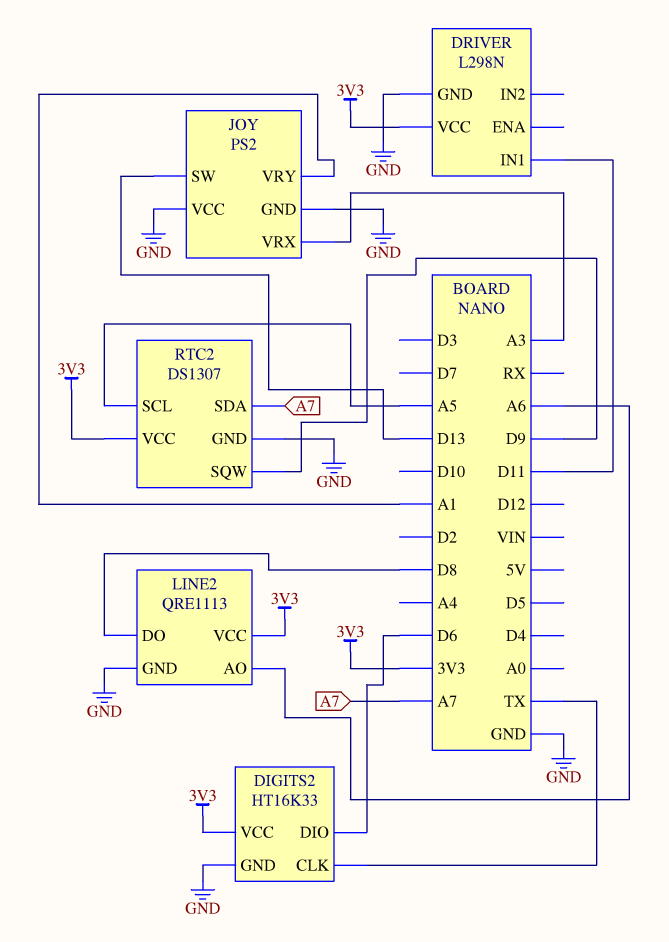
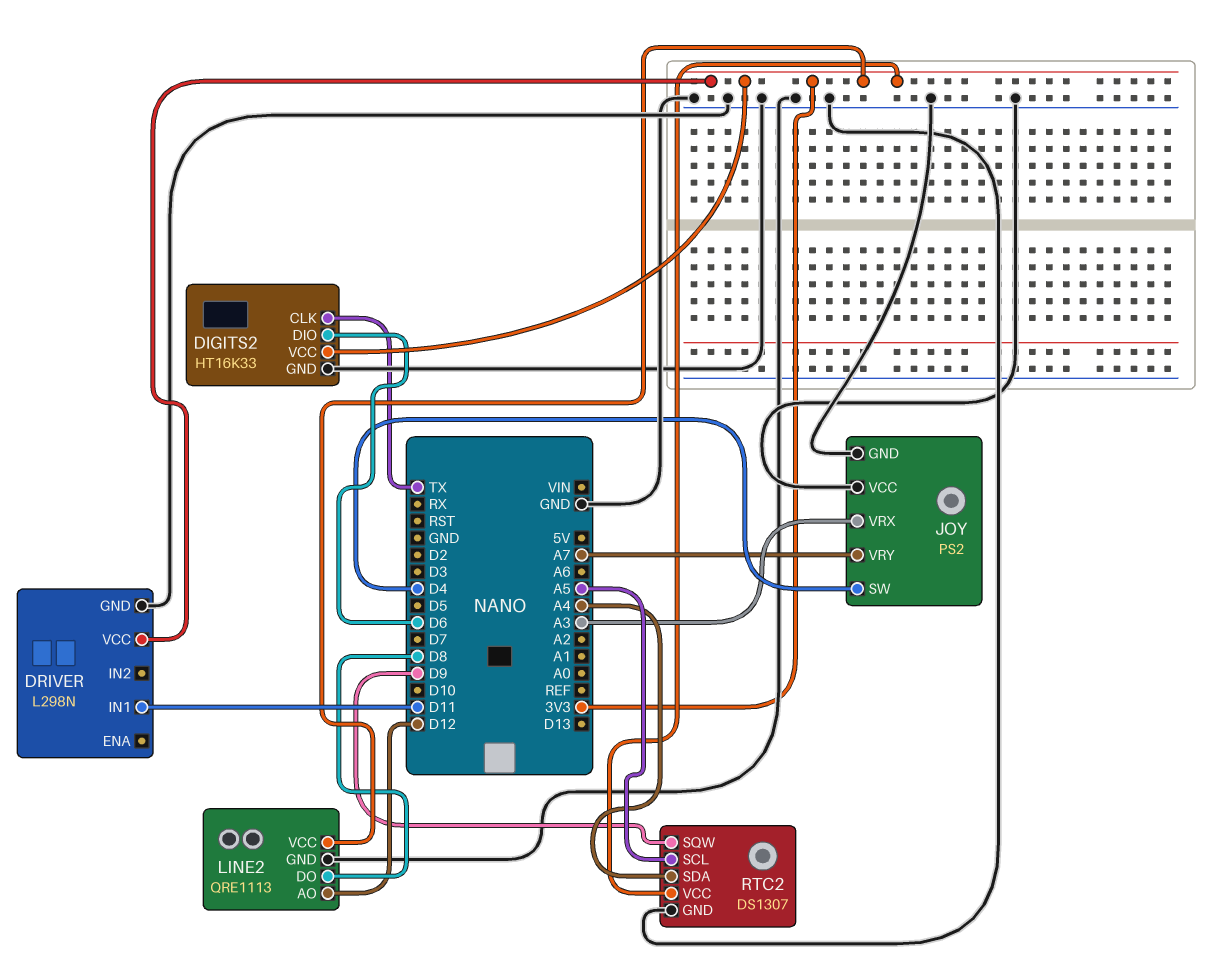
JOY pin SW: D13 -> D4
JOY pin VRY: A1 -> A7
LINE2 pin AO: A6 -> D12
RTC2 pin SDA: A7 -> A4

